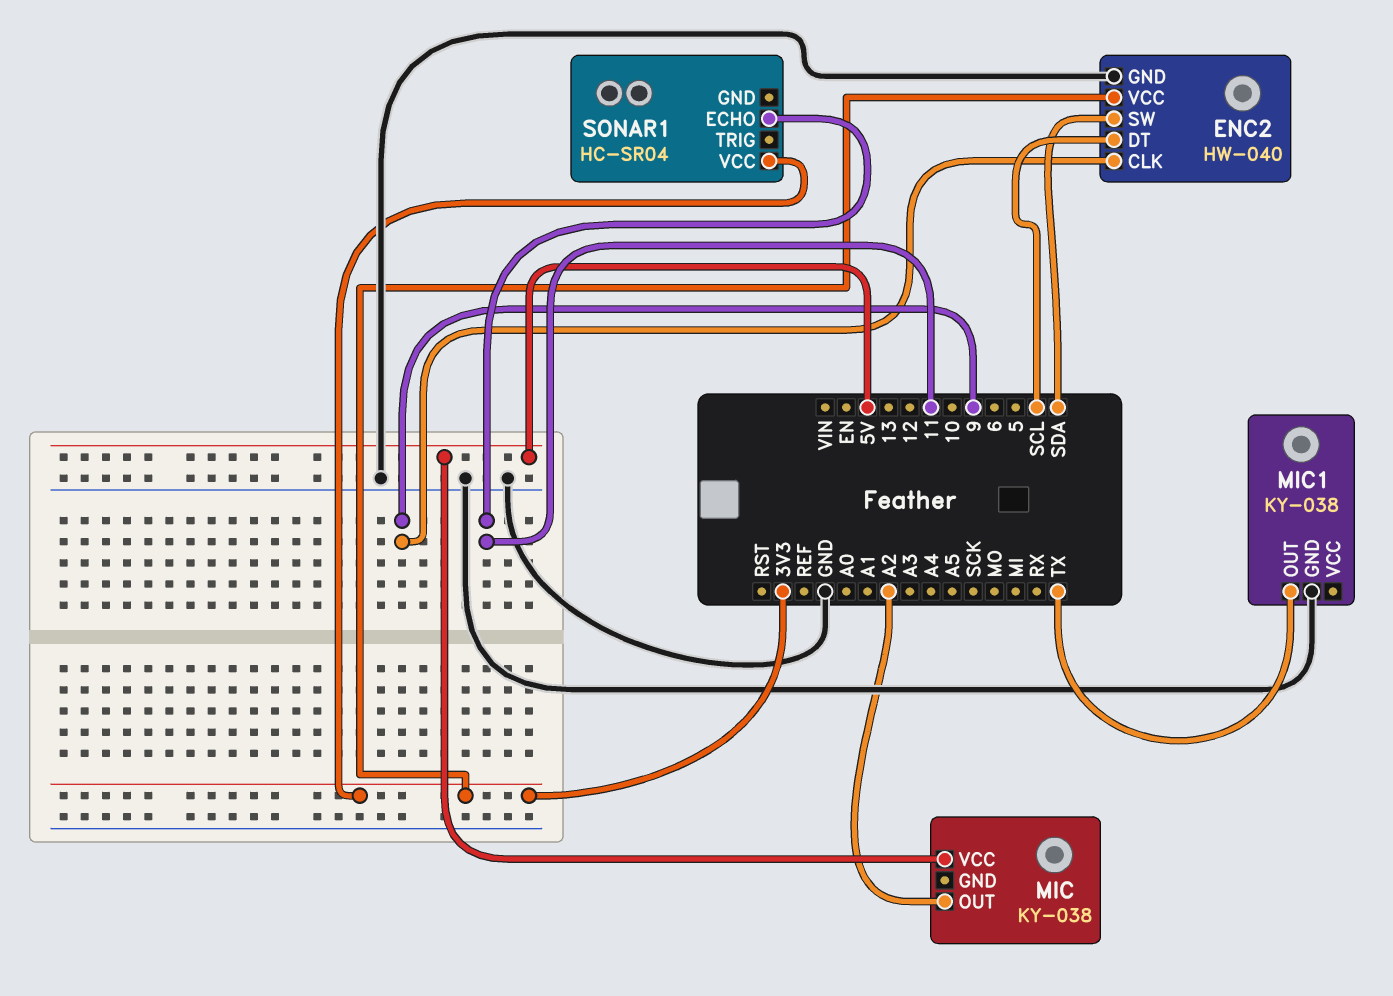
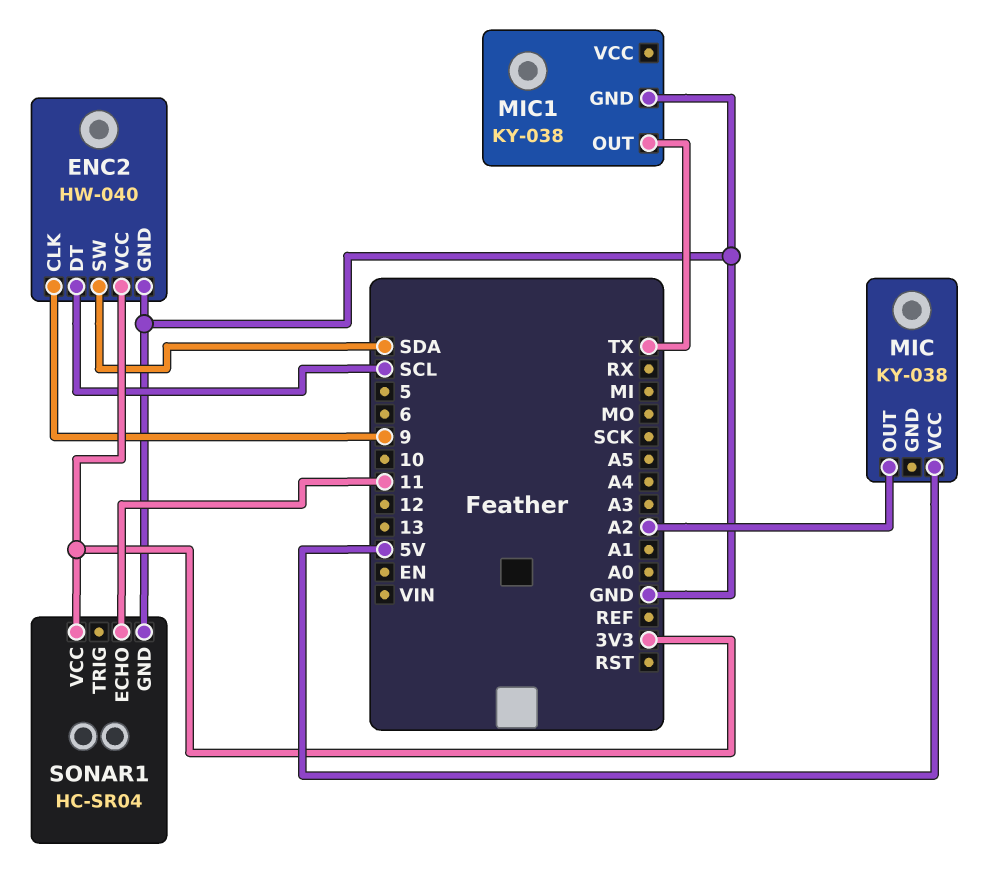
SONAR1 pin GND: none -> GND

